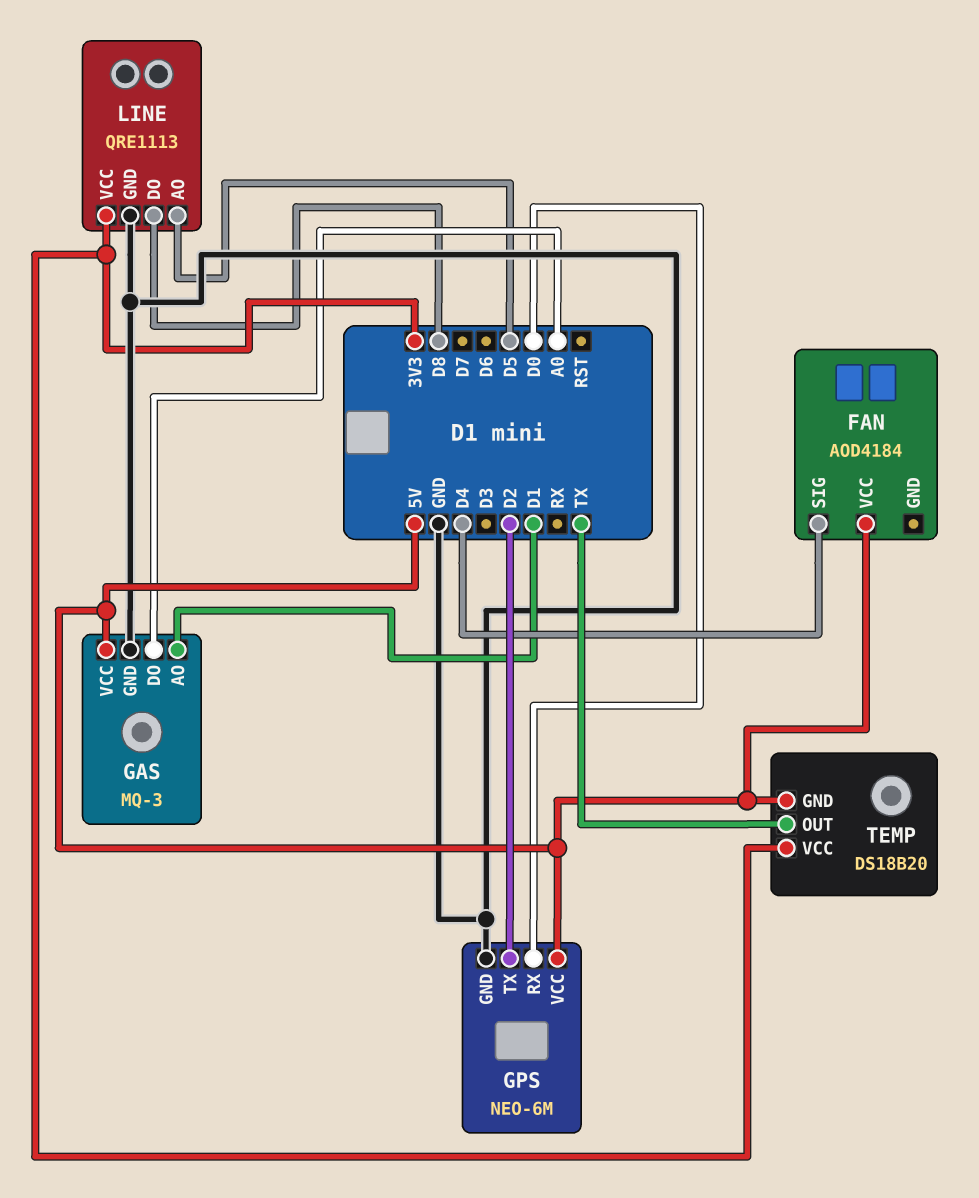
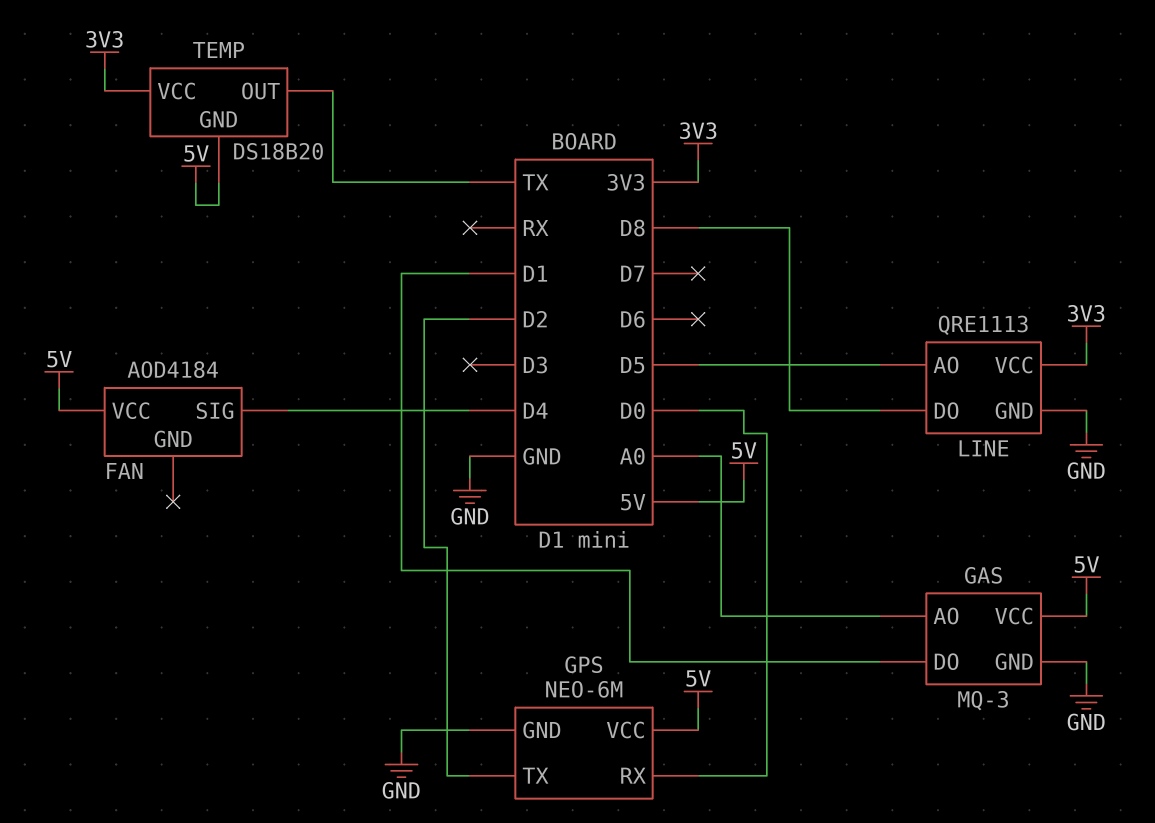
GAS pin AO: D1 -> A0
GAS pin DO: A0 -> D1

